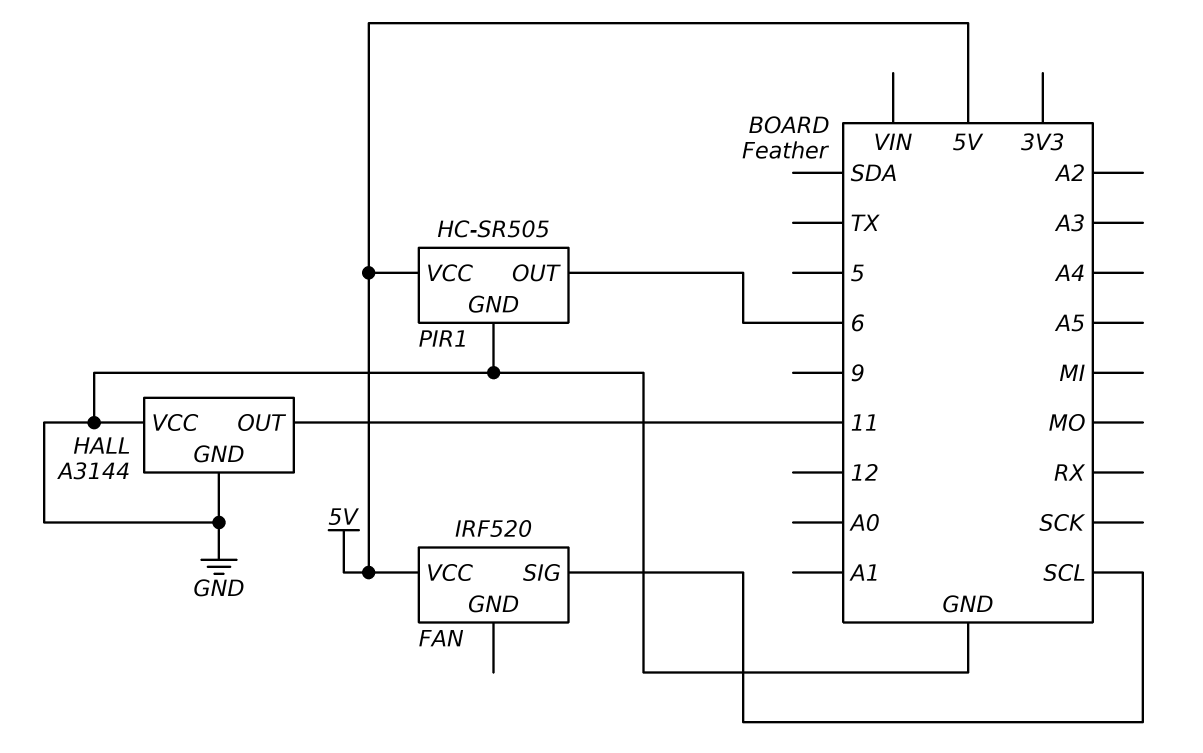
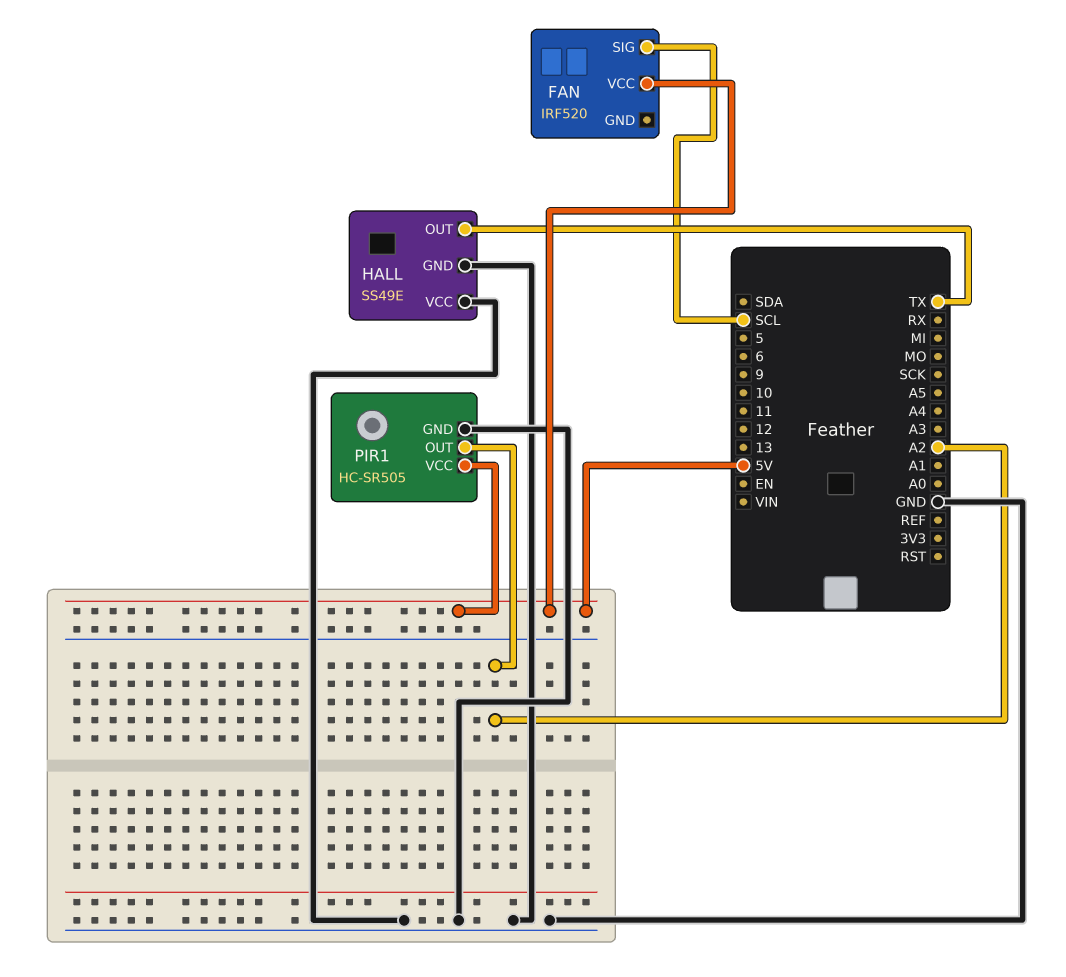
HALL: A3144 -> SS49E
HALL pin OUT: 11 -> TX
PIR1 pin OUT: 6 -> A2

